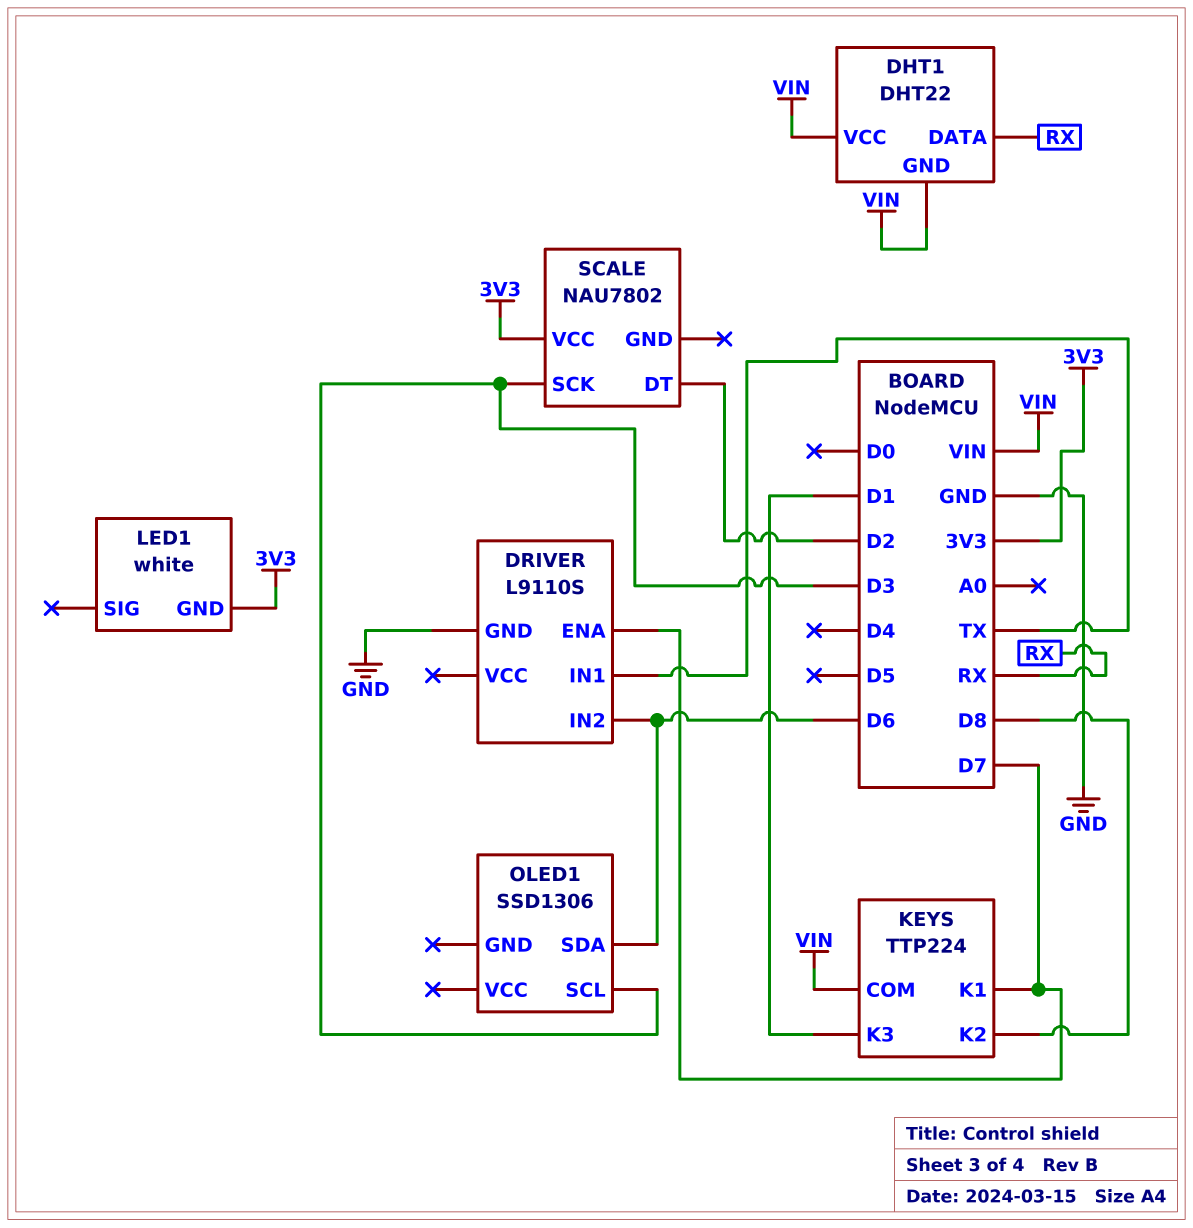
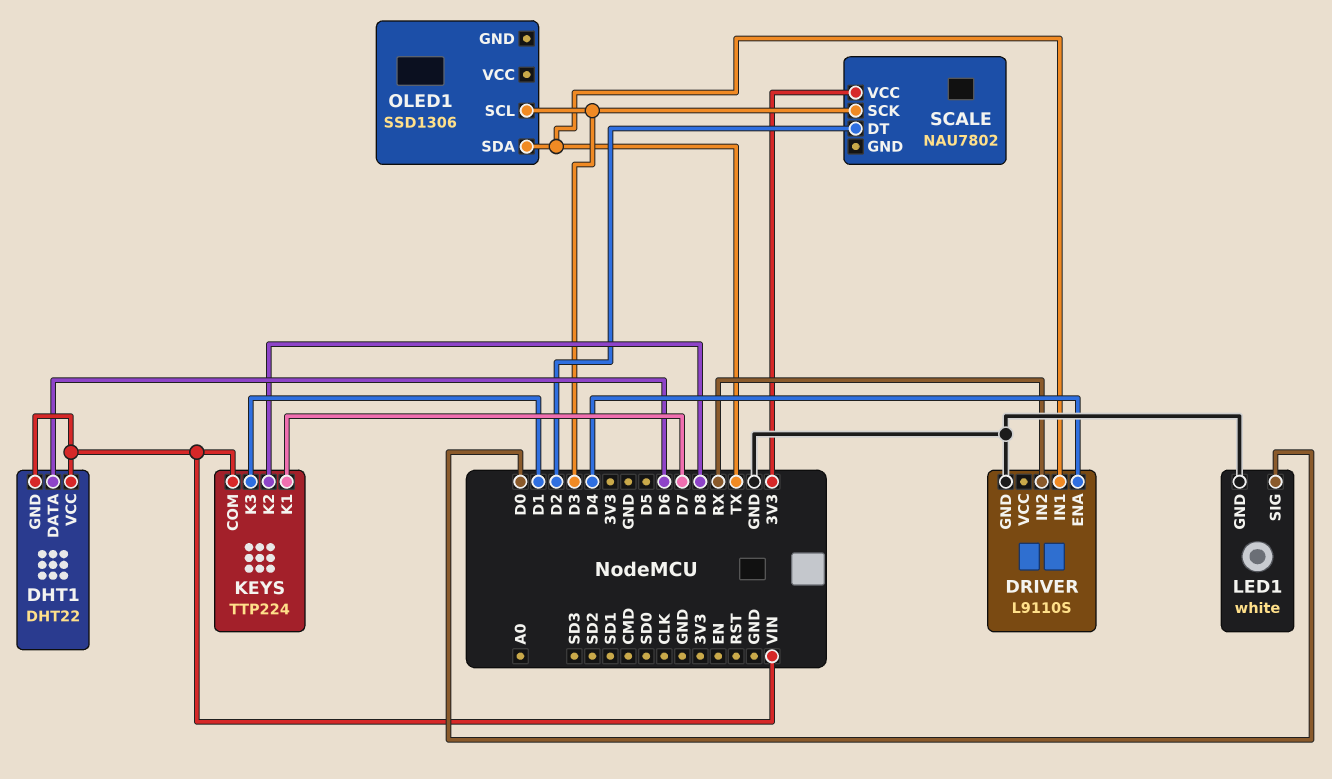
DHT1 pin DATA: RX -> D6
DRIVER pin ENA: D7 -> D4
DRIVER pin IN2: D6 -> RX
LED1 pin GND: 3V3 -> GND
LED1 pin SIG: none -> D0
OLED1 pin SDA: D6 -> TX

